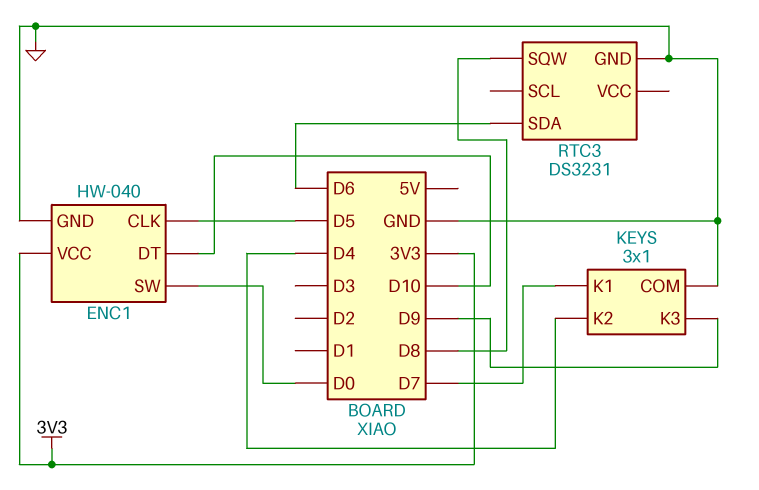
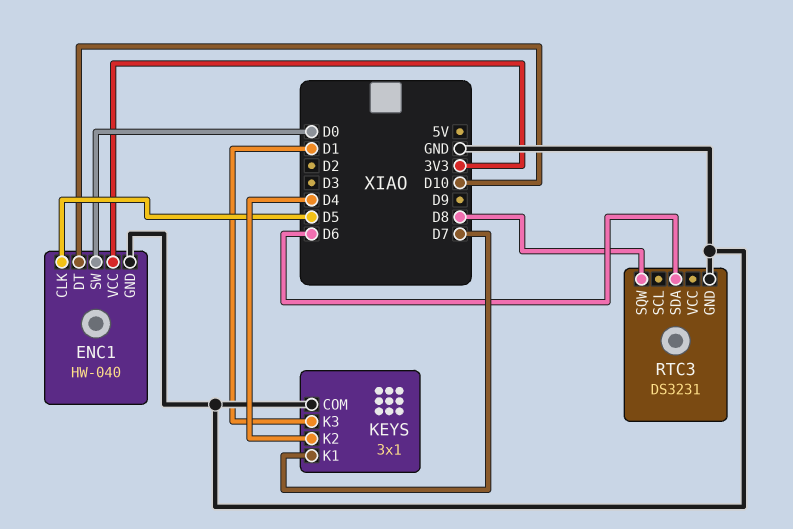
KEYS pin K3: D9 -> D1

